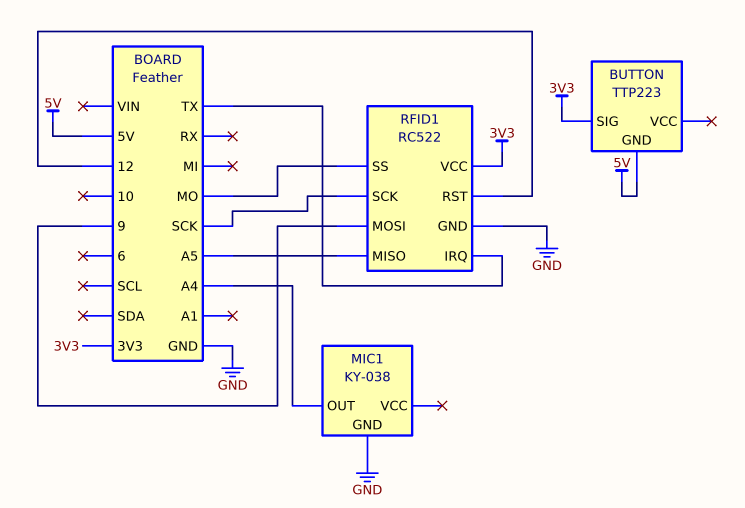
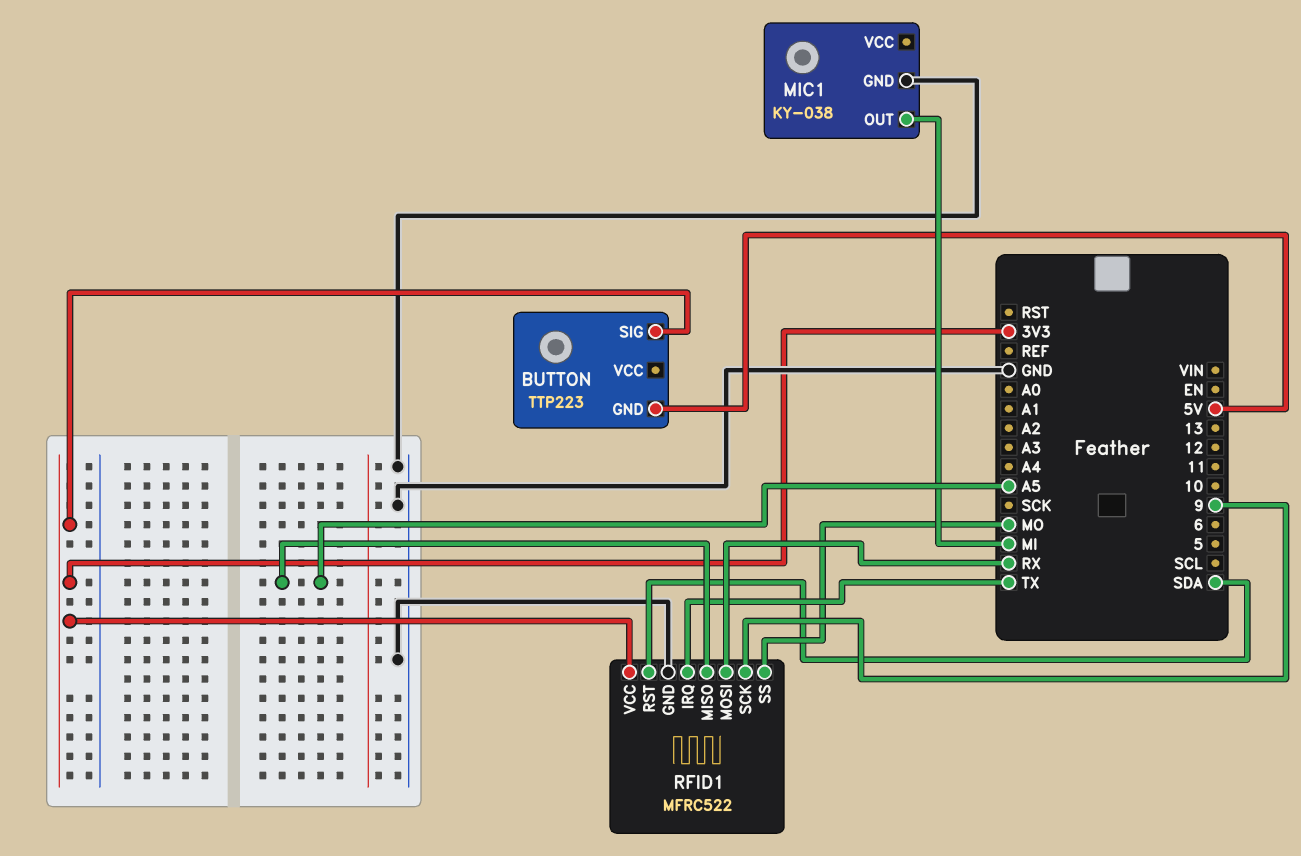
MIC1 pin OUT: A4 -> MI
RFID1: RC522 -> MFRC522
RFID1 pin MOSI: 9 -> RX
RFID1 pin RST: 12 -> SDA
RFID1 pin SCK: SCK -> 9

